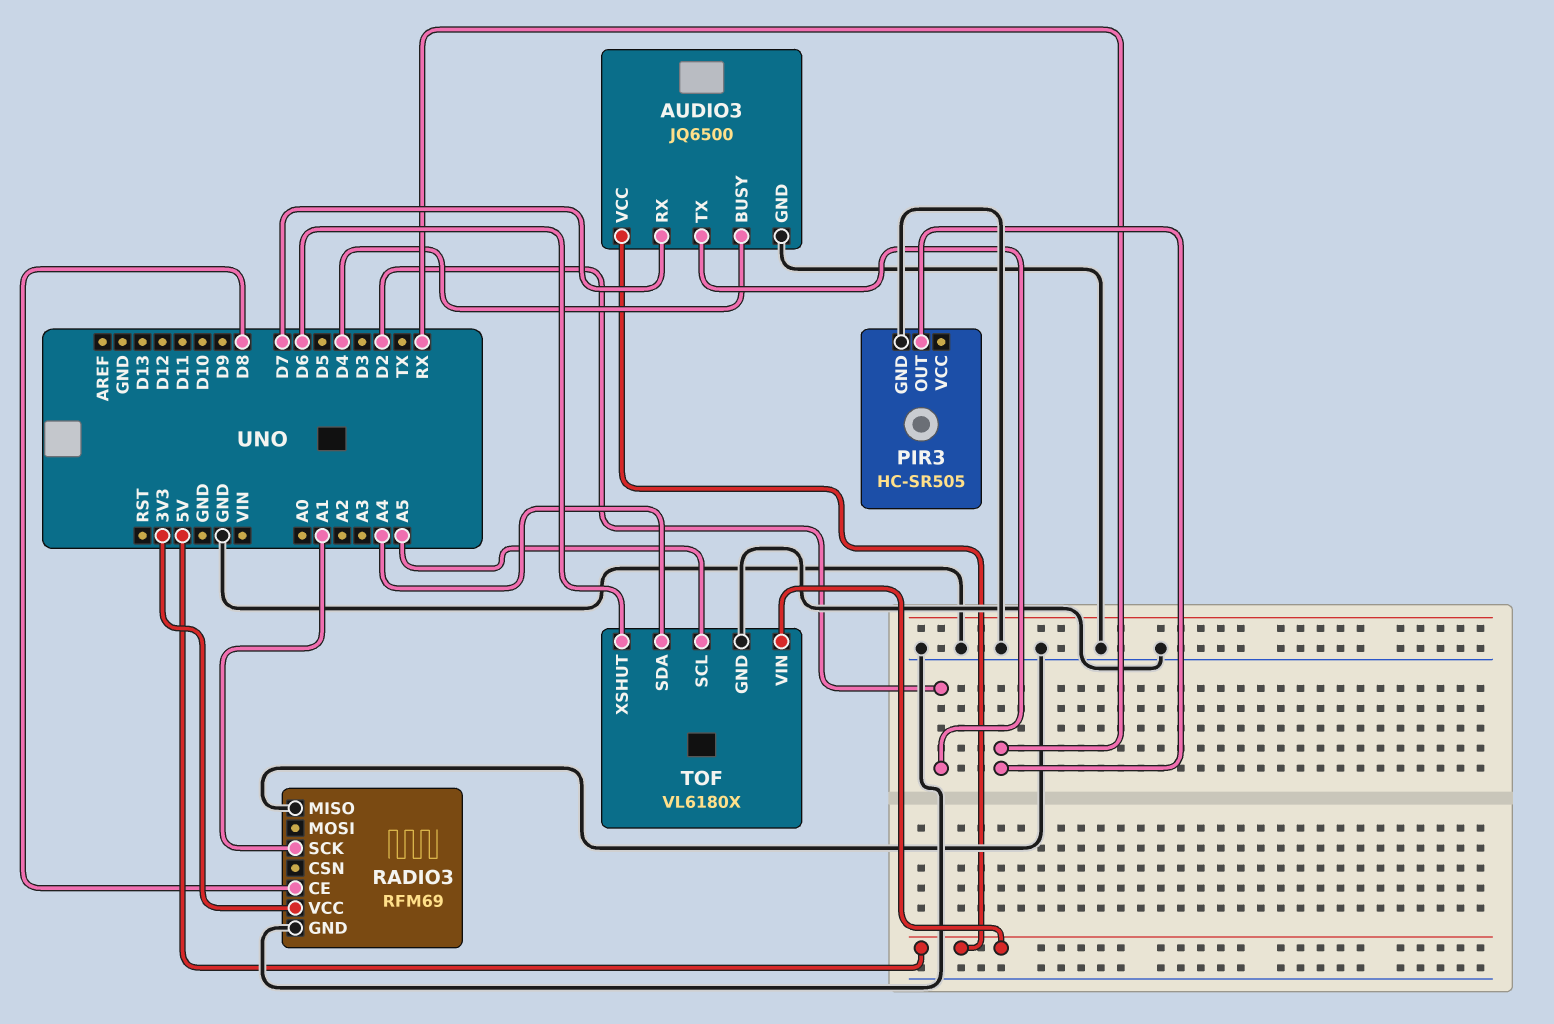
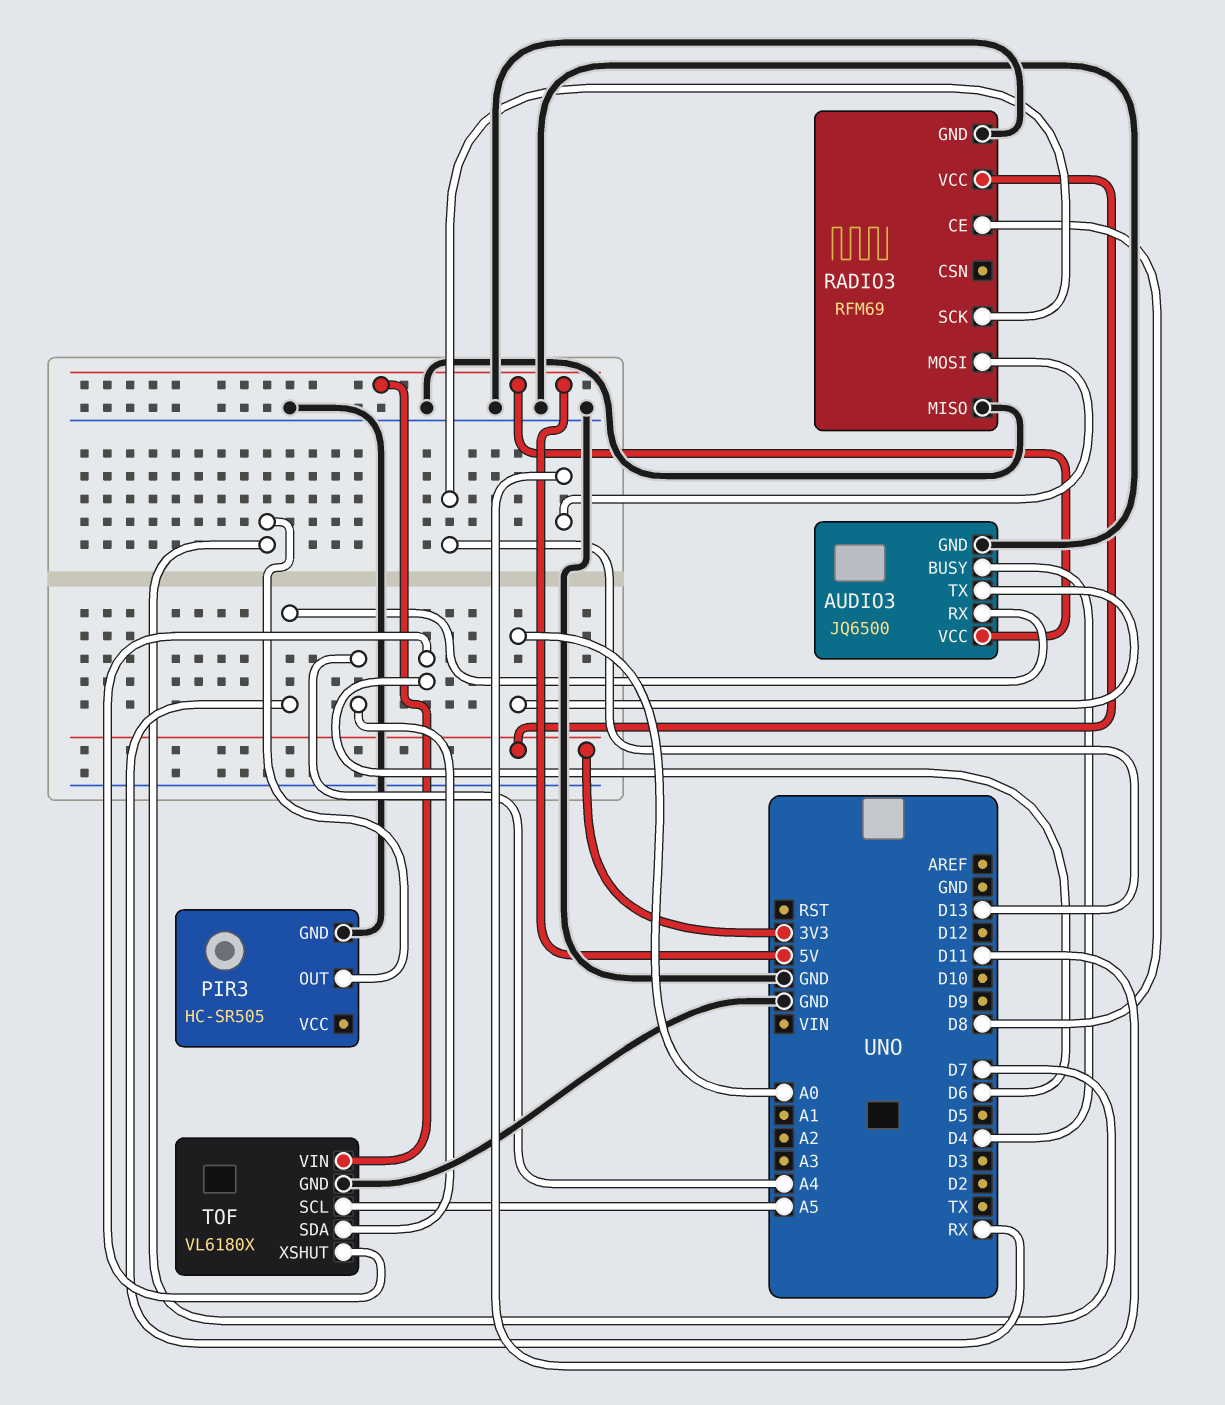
AUDIO3 pin RX: D7 -> RX
AUDIO3 pin TX: D2 -> A0
PIR3 pin OUT: RX -> D7
RADIO3 pin MOSI: none -> D11
RADIO3 pin SCK: A1 -> D13

